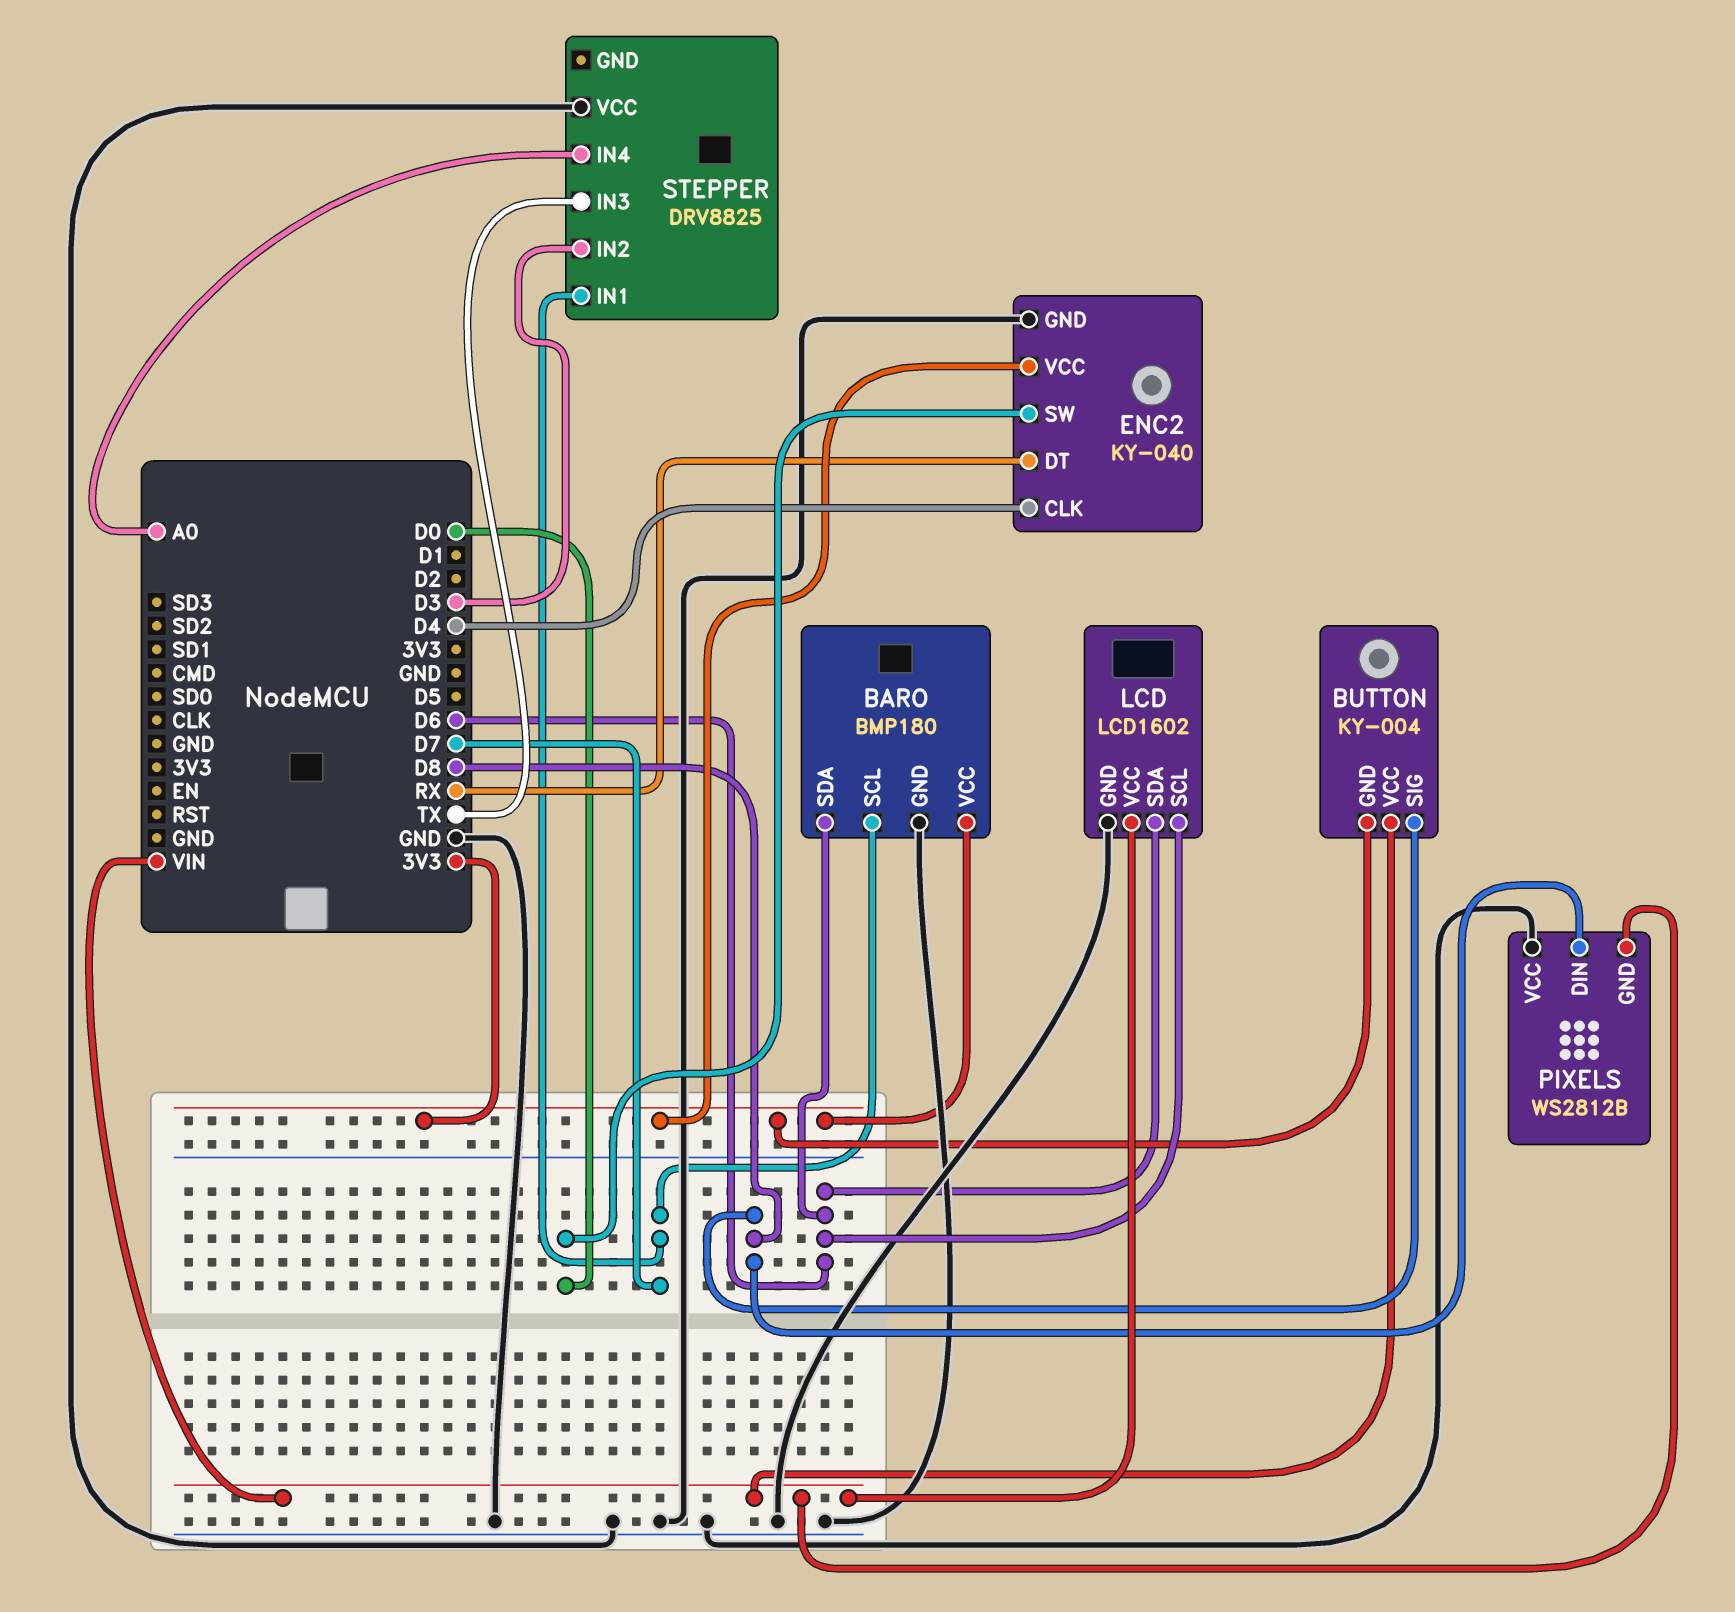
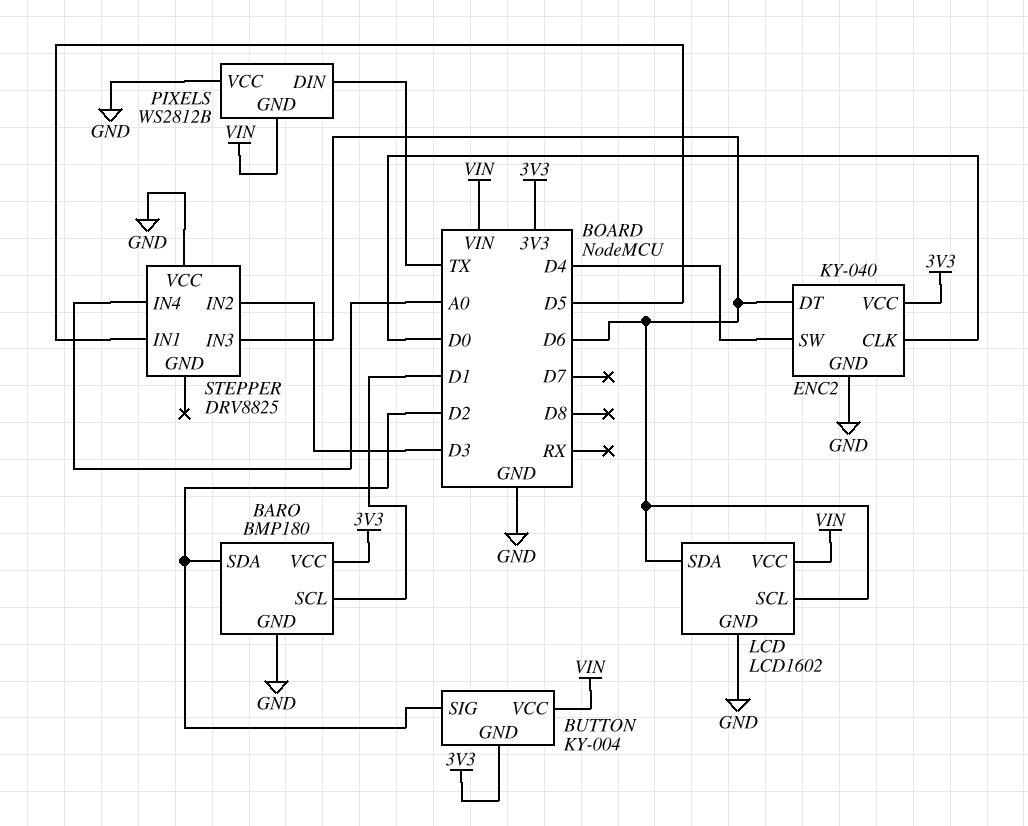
BARO pin SCL: D7 -> D1
BARO pin SDA: D6 -> D2
BUTTON pin SIG: D8 -> D2
ENC2 pin CLK: D4 -> D0
ENC2 pin DT: RX -> D6
ENC2 pin SW: D0 -> D4
PIXELS pin DIN: D8 -> TX
STEPPER pin IN1: D7 -> D5
STEPPER pin IN3: TX -> D6

